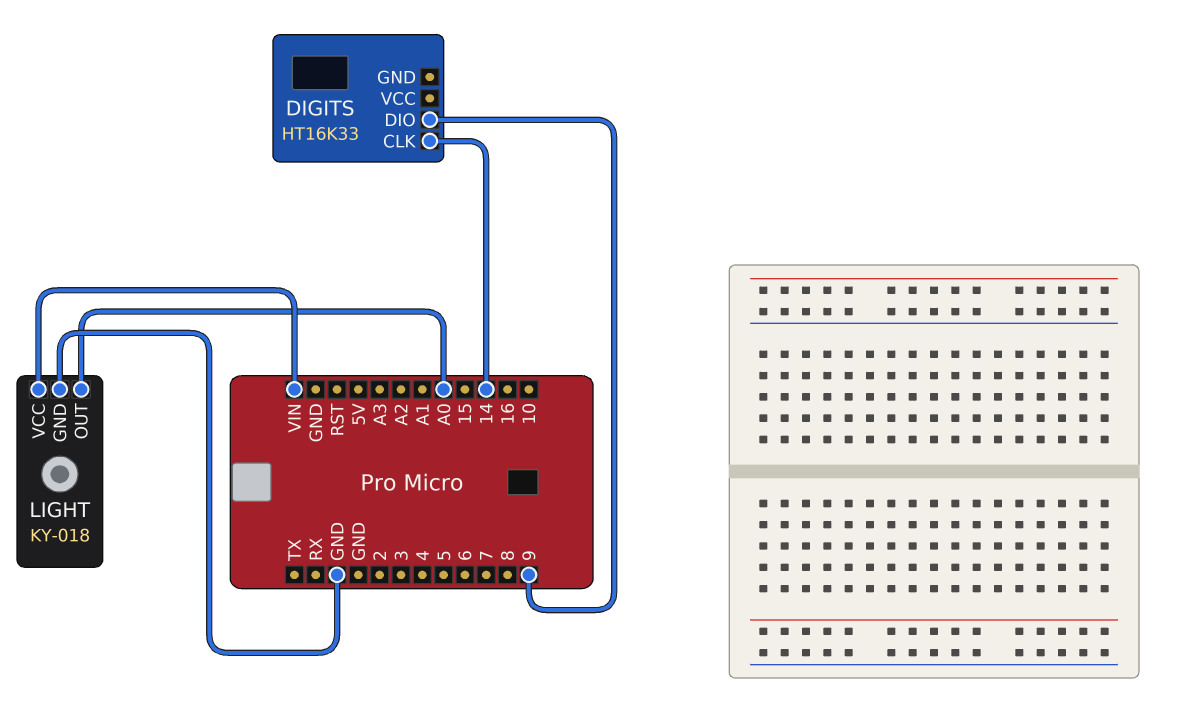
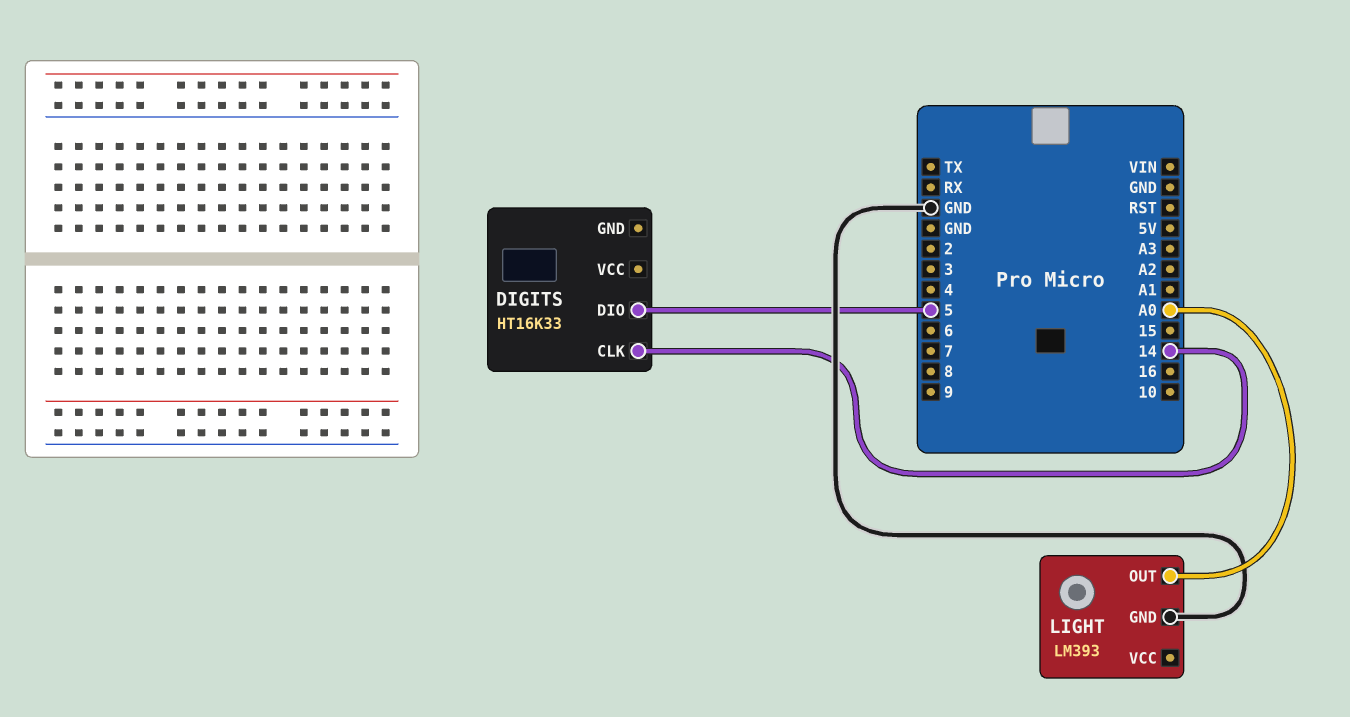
DIGITS pin DIO: 9 -> 5
LIGHT: KY-018 -> LM393
LIGHT pin VCC: VIN -> none

